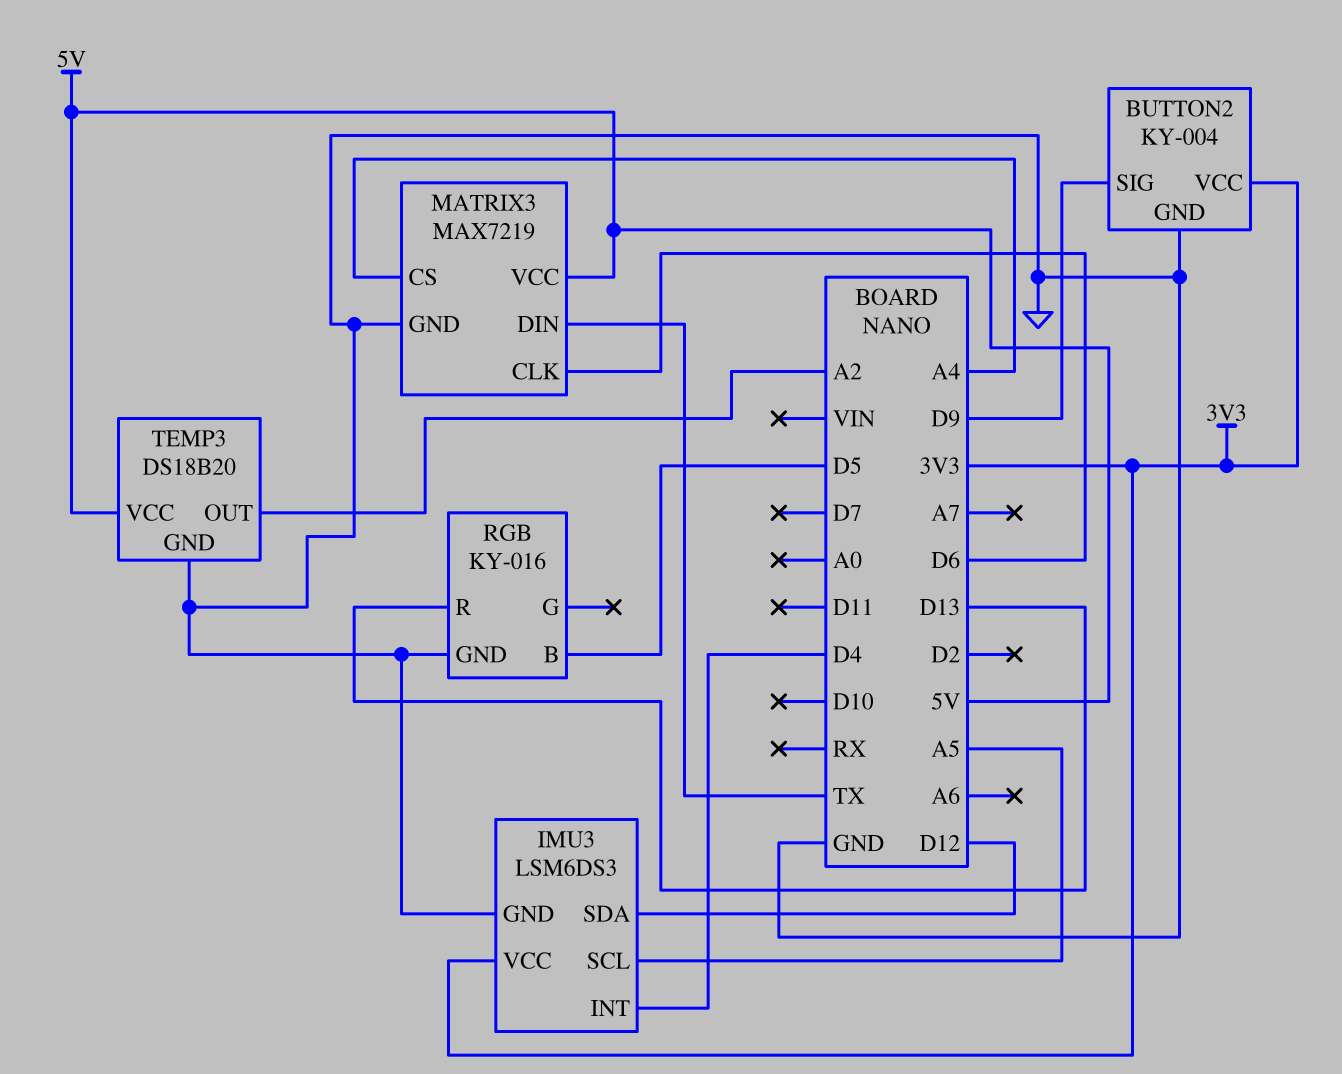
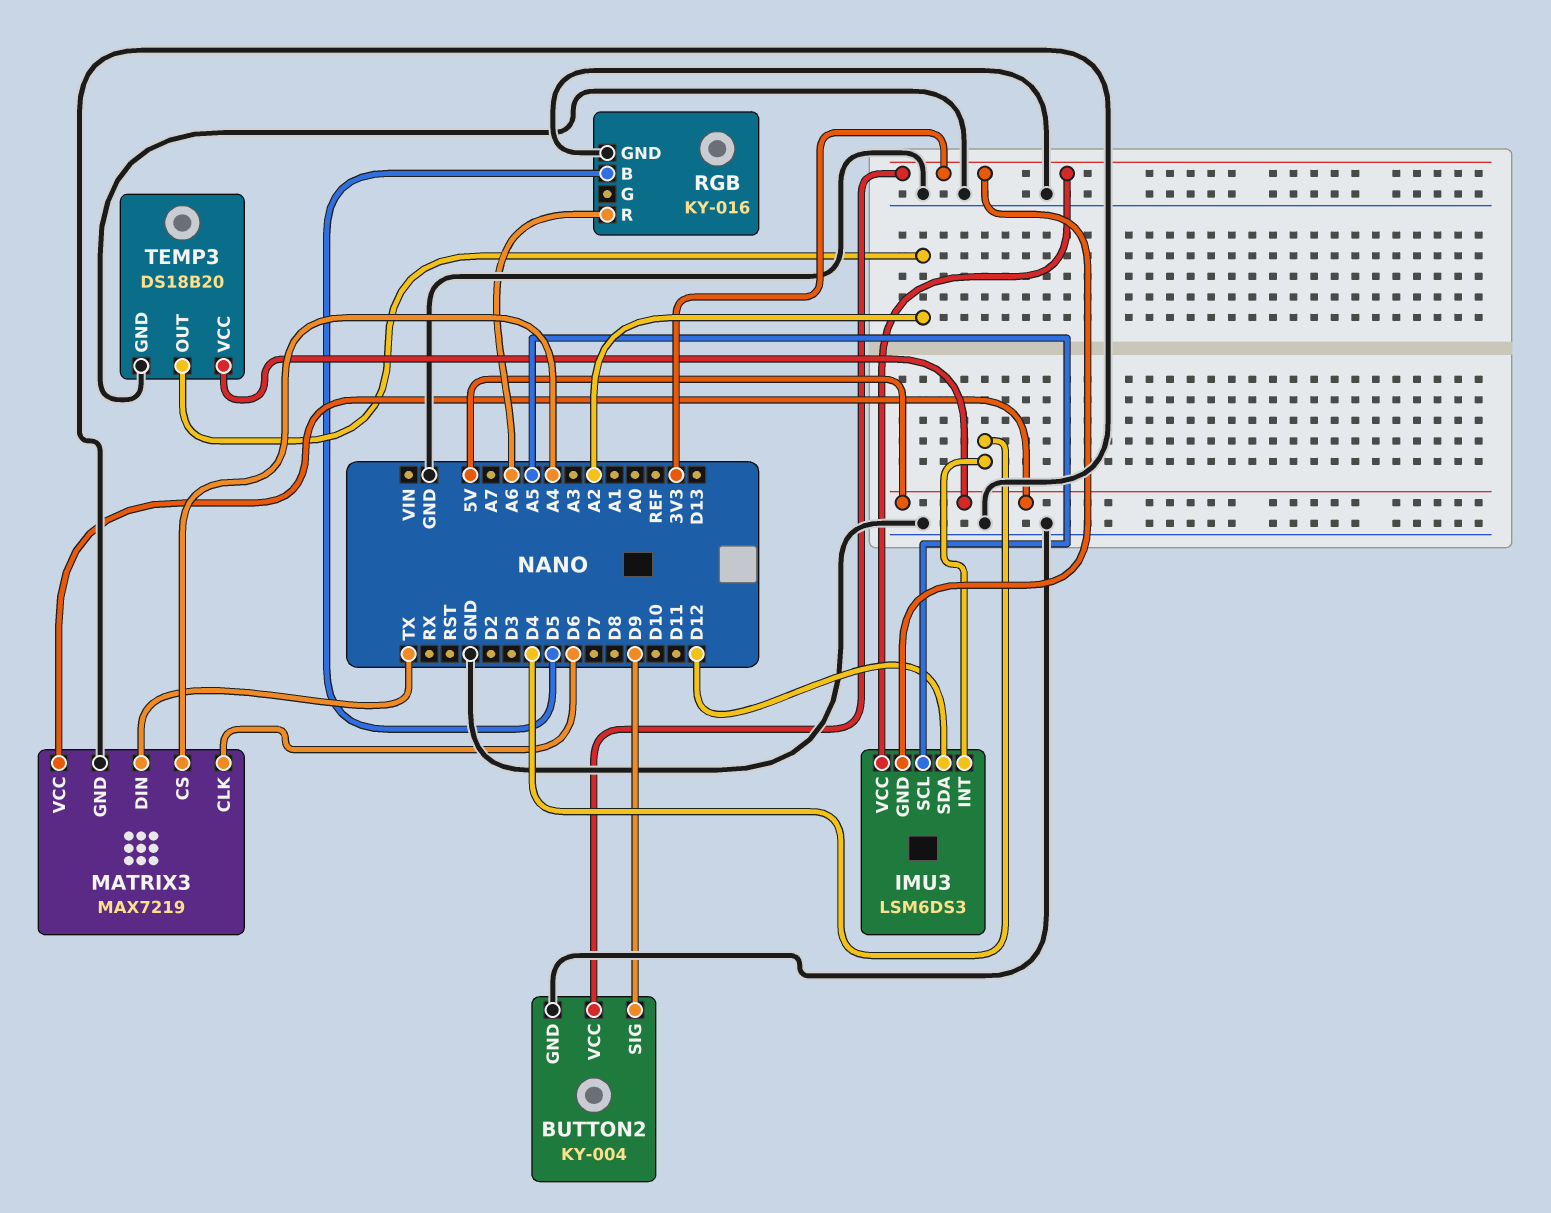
IMU3 pin GND: GND -> 3V3
RGB pin R: D13 -> A6

